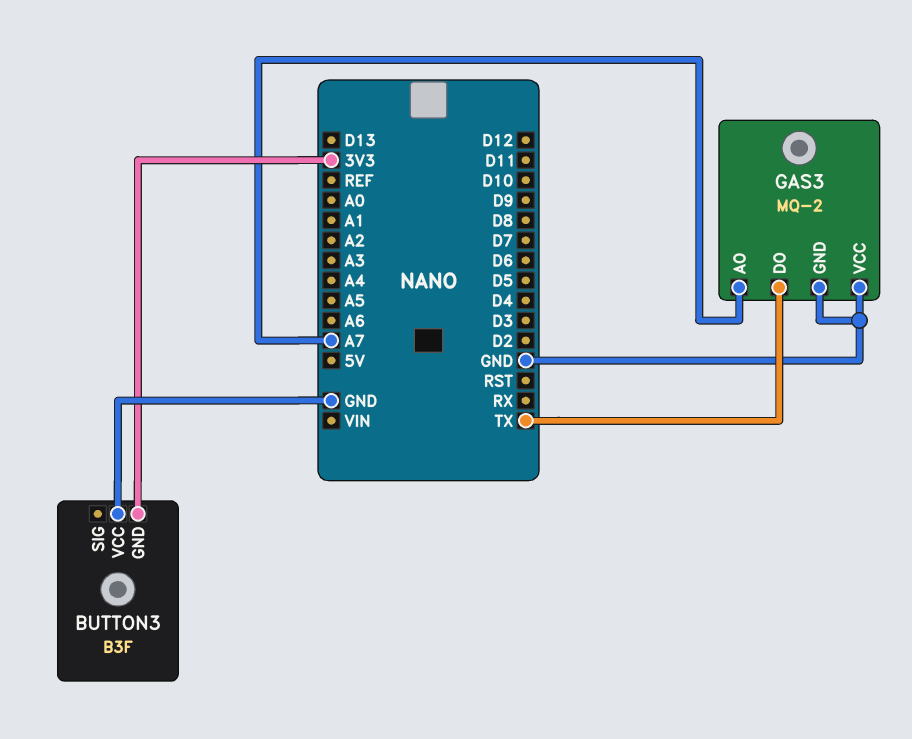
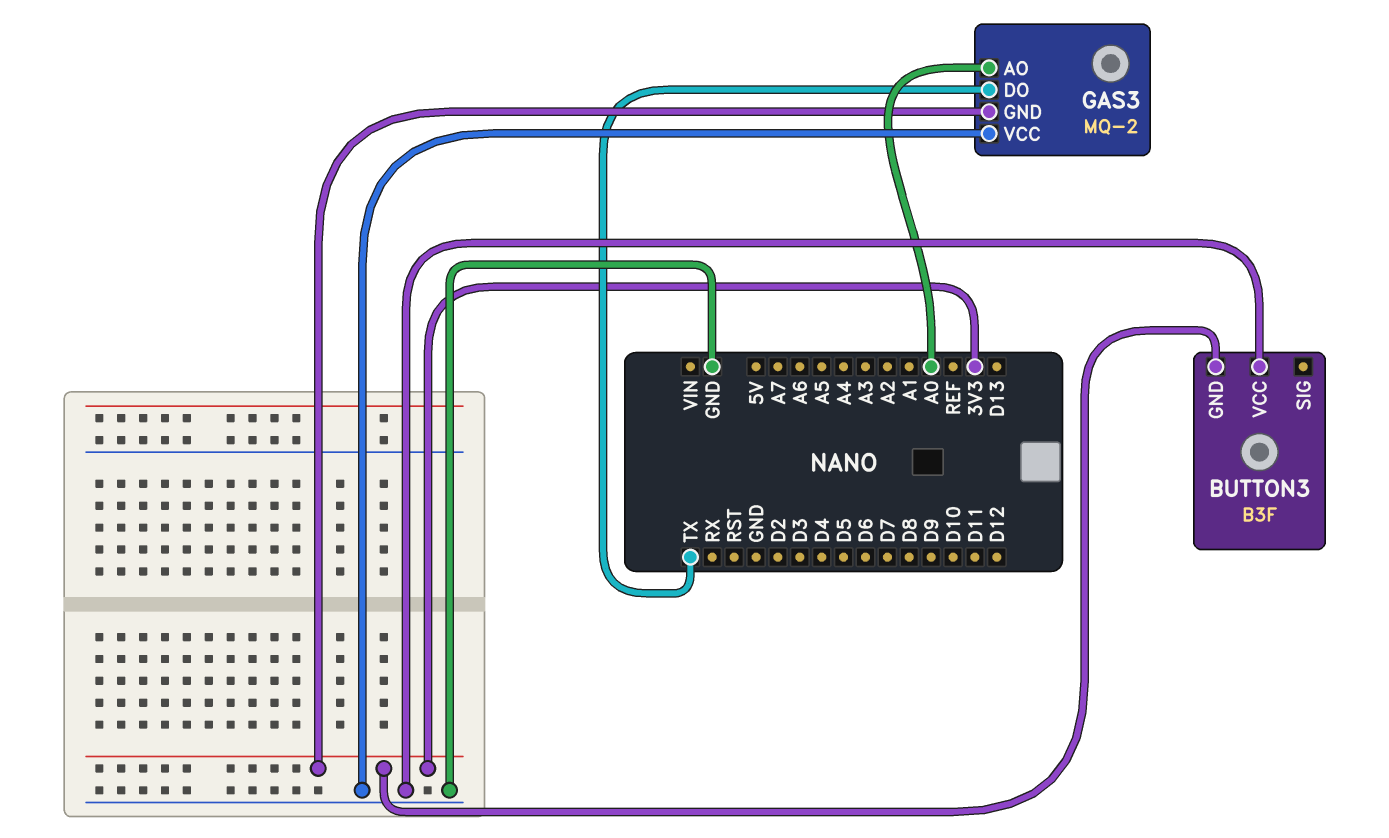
GAS3 pin AO: A7 -> A0
GAS3 pin GND: GND -> 3V3

